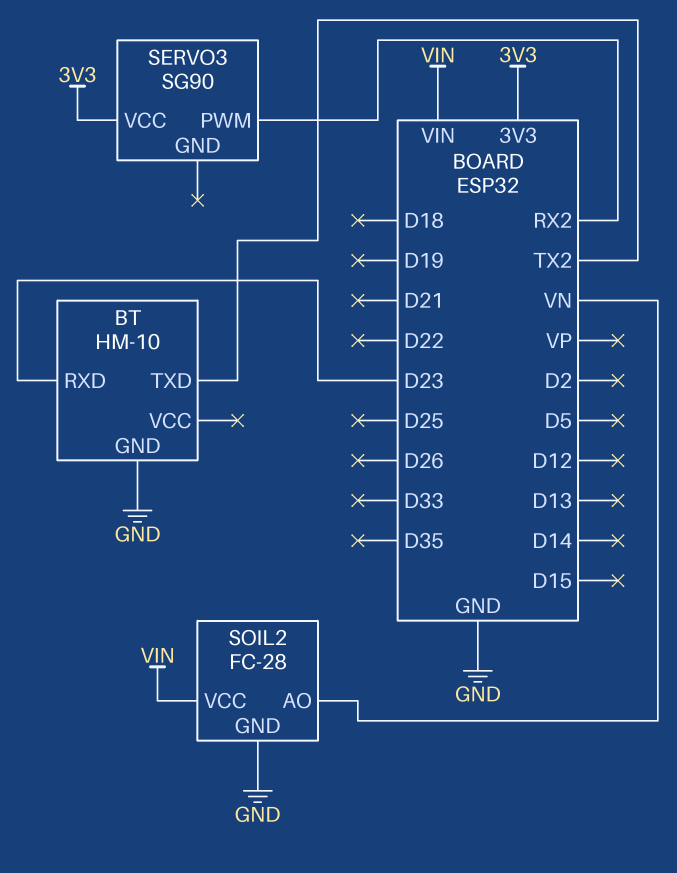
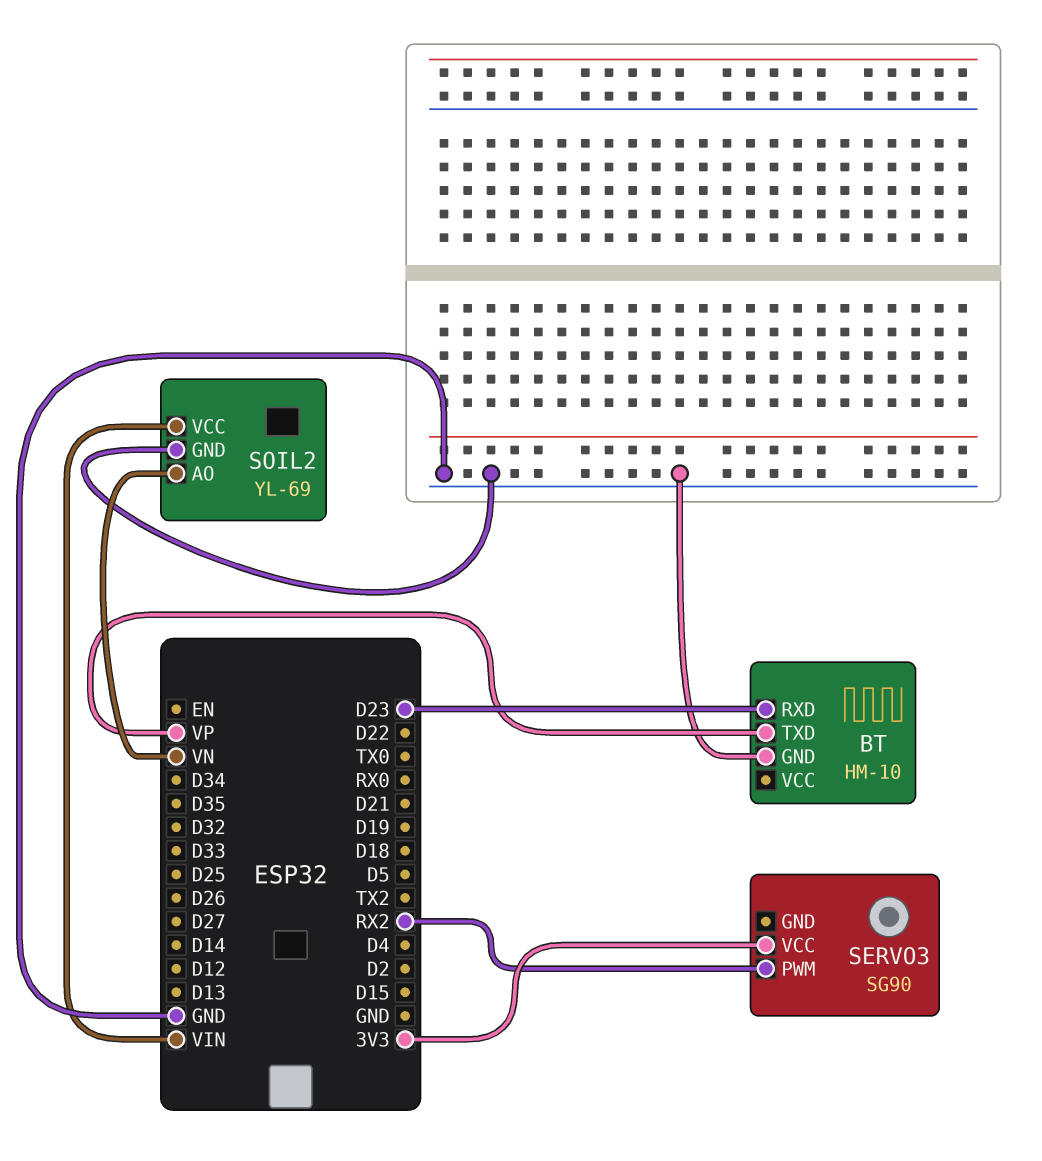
BT pin TXD: TX2 -> VP
SOIL2: FC-28 -> YL-69

